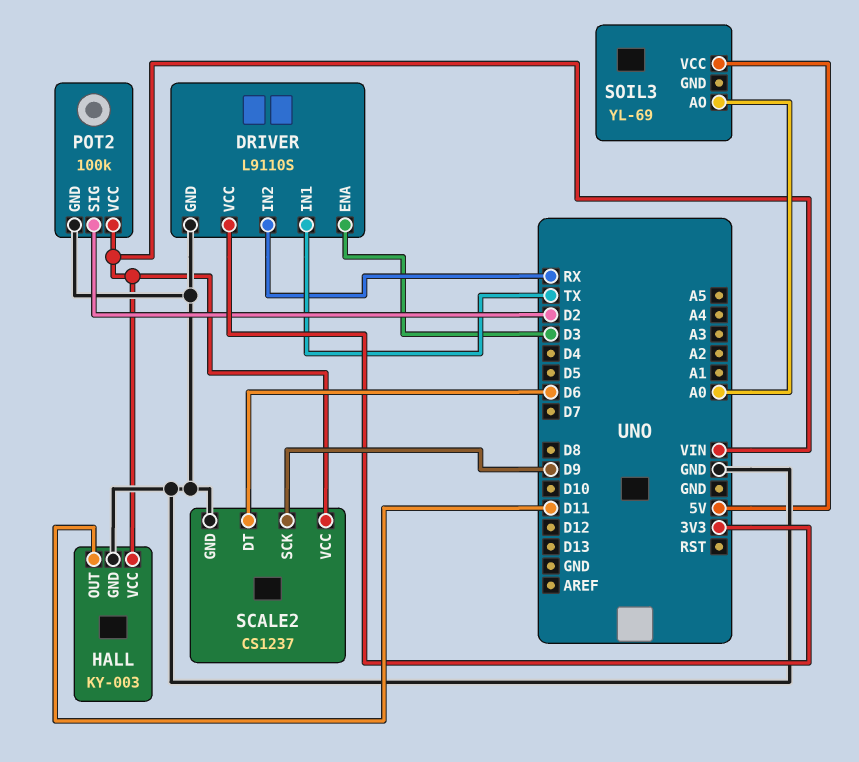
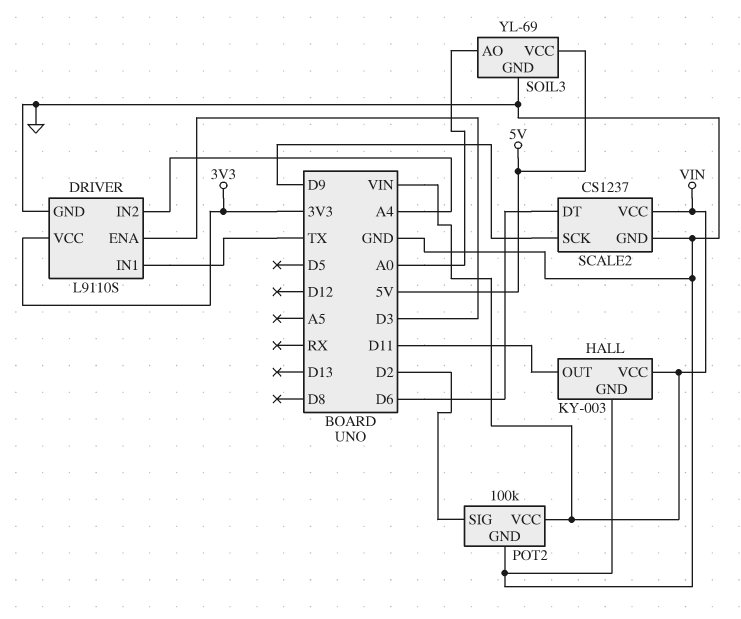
DRIVER pin IN2: RX -> A4
SOIL3 pin GND: none -> GND

